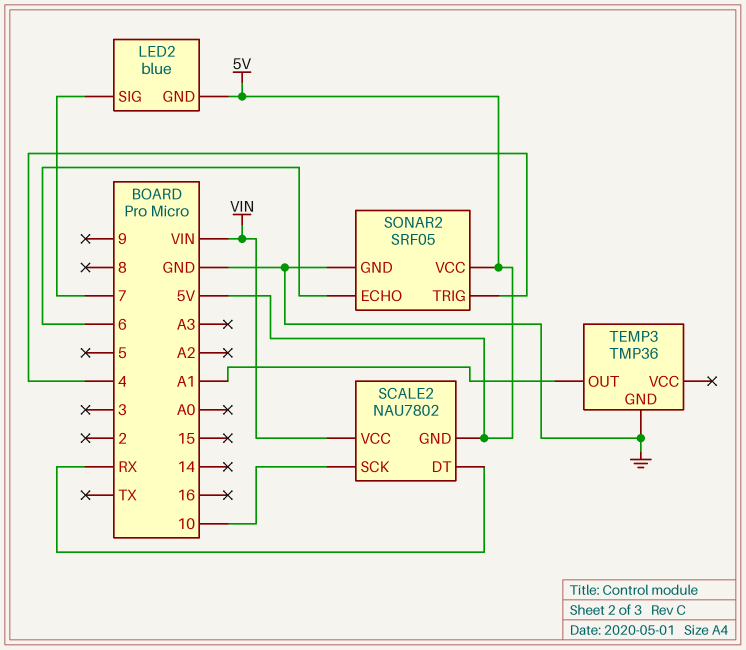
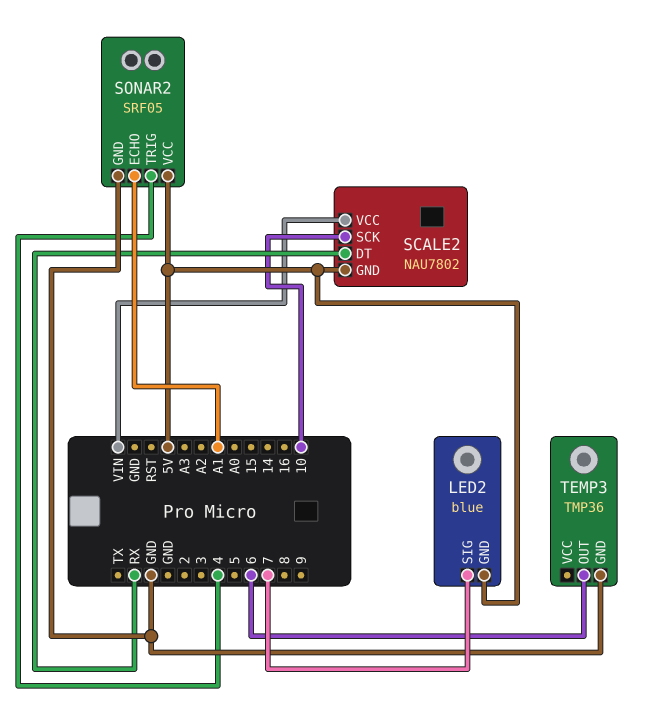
SONAR2 pin ECHO: 6 -> A1
TEMP3 pin OUT: A1 -> 6

